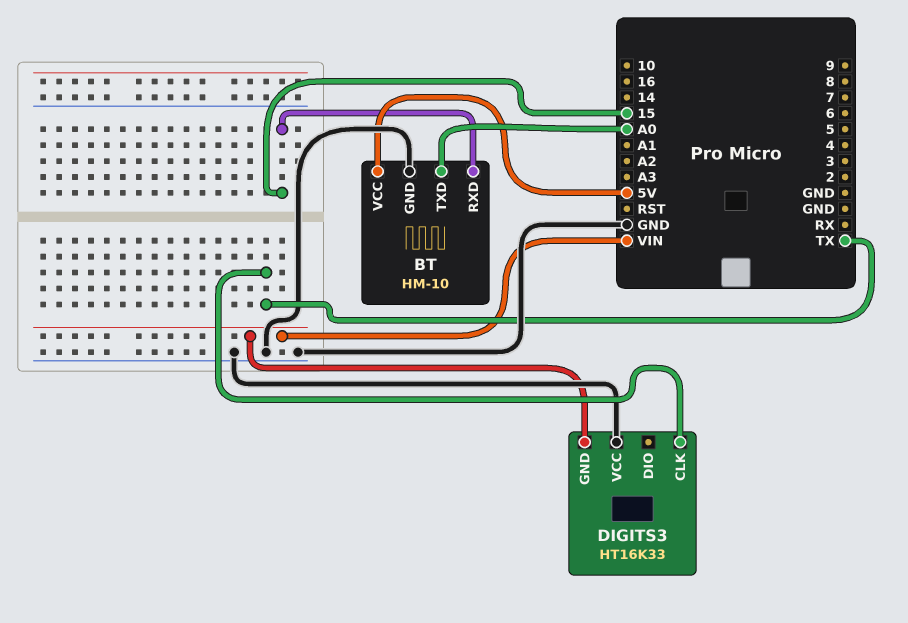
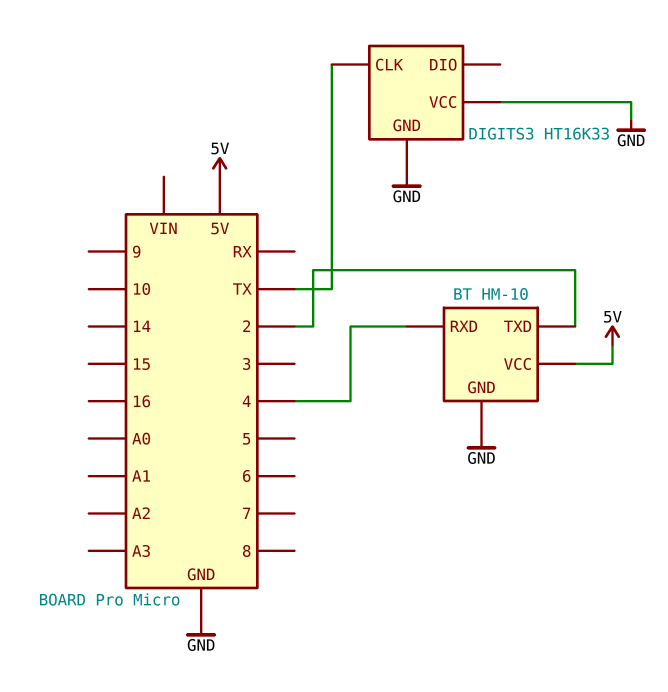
BT pin RXD: 15 -> 4
BT pin TXD: A0 -> 2
DIGITS3 pin GND: VIN -> GND

